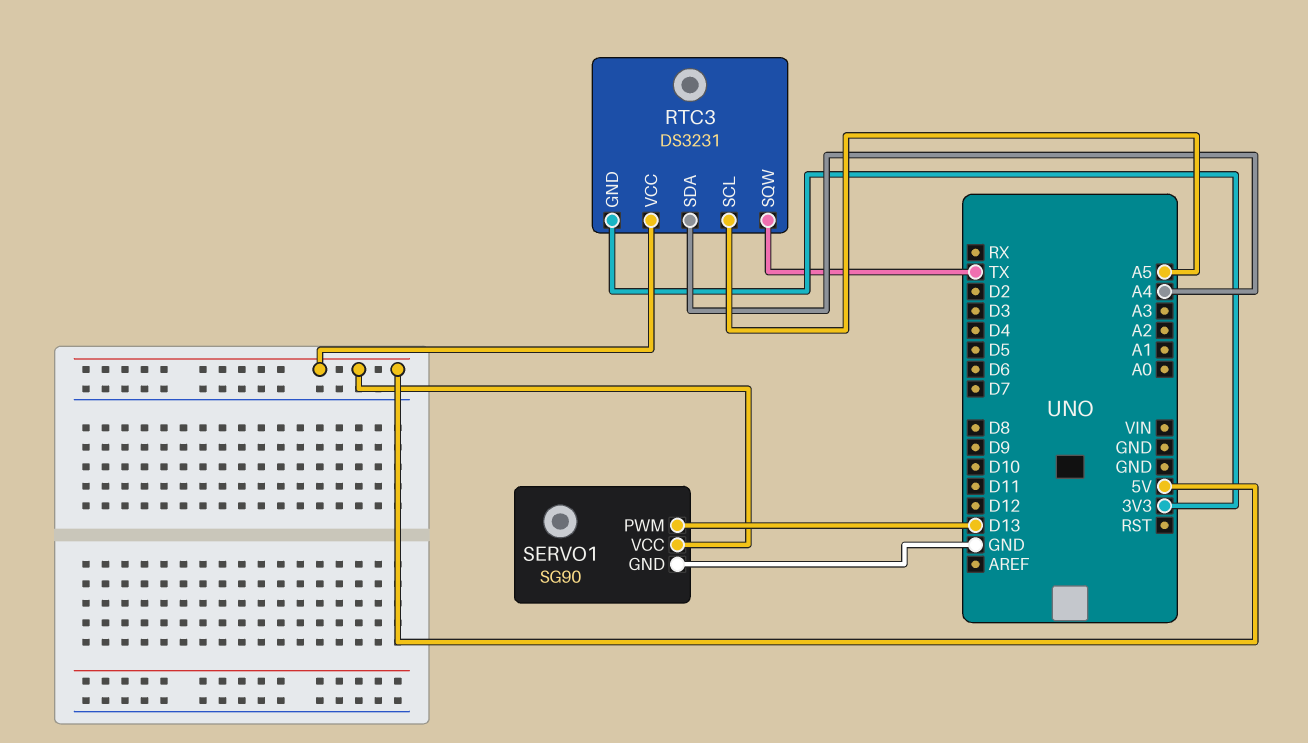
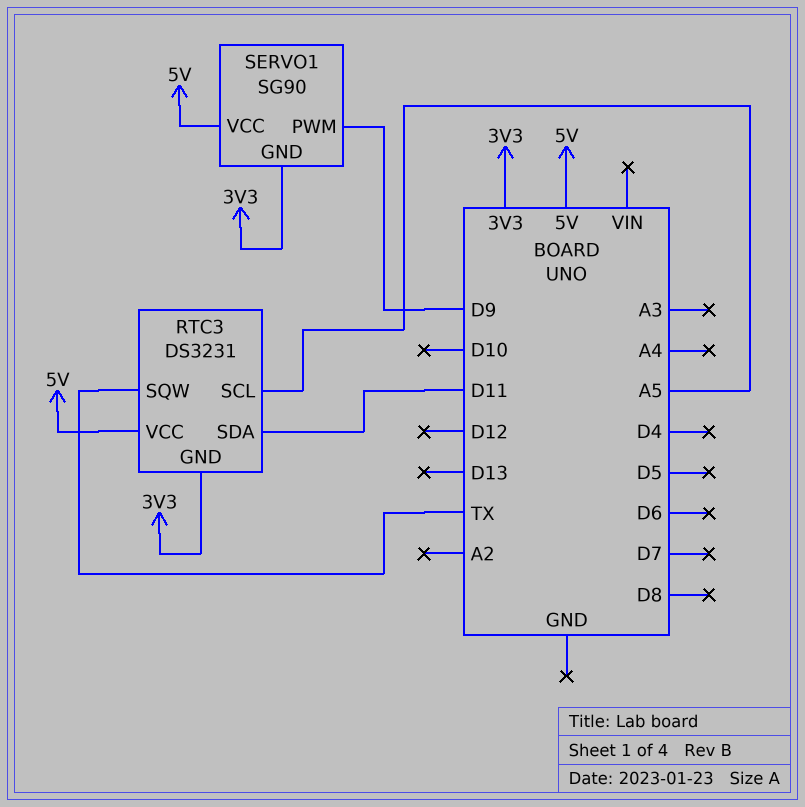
RTC3 pin SDA: A4 -> D11
SERVO1 pin GND: GND -> 3V3
SERVO1 pin PWM: D13 -> D9

